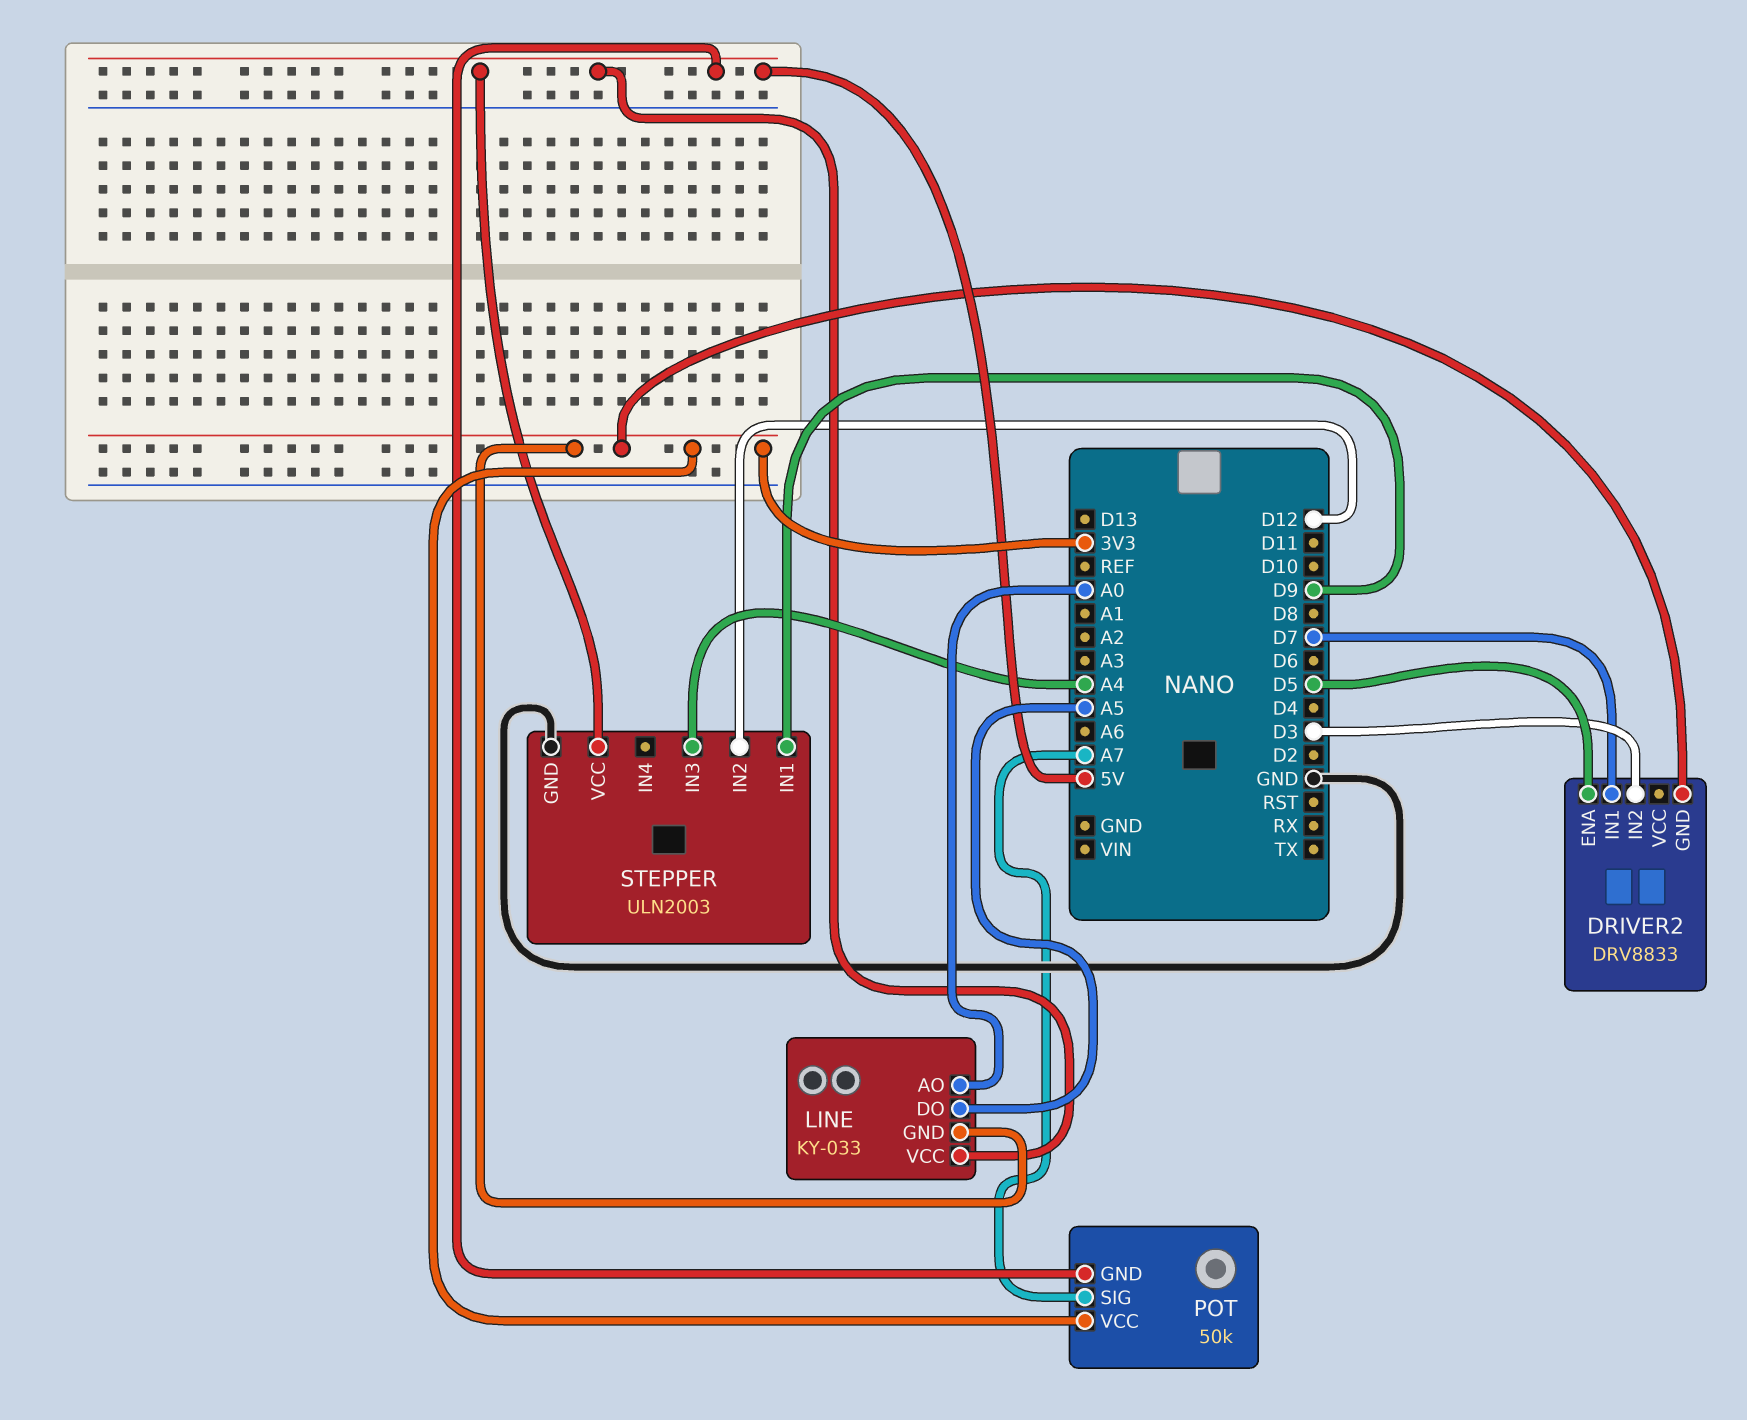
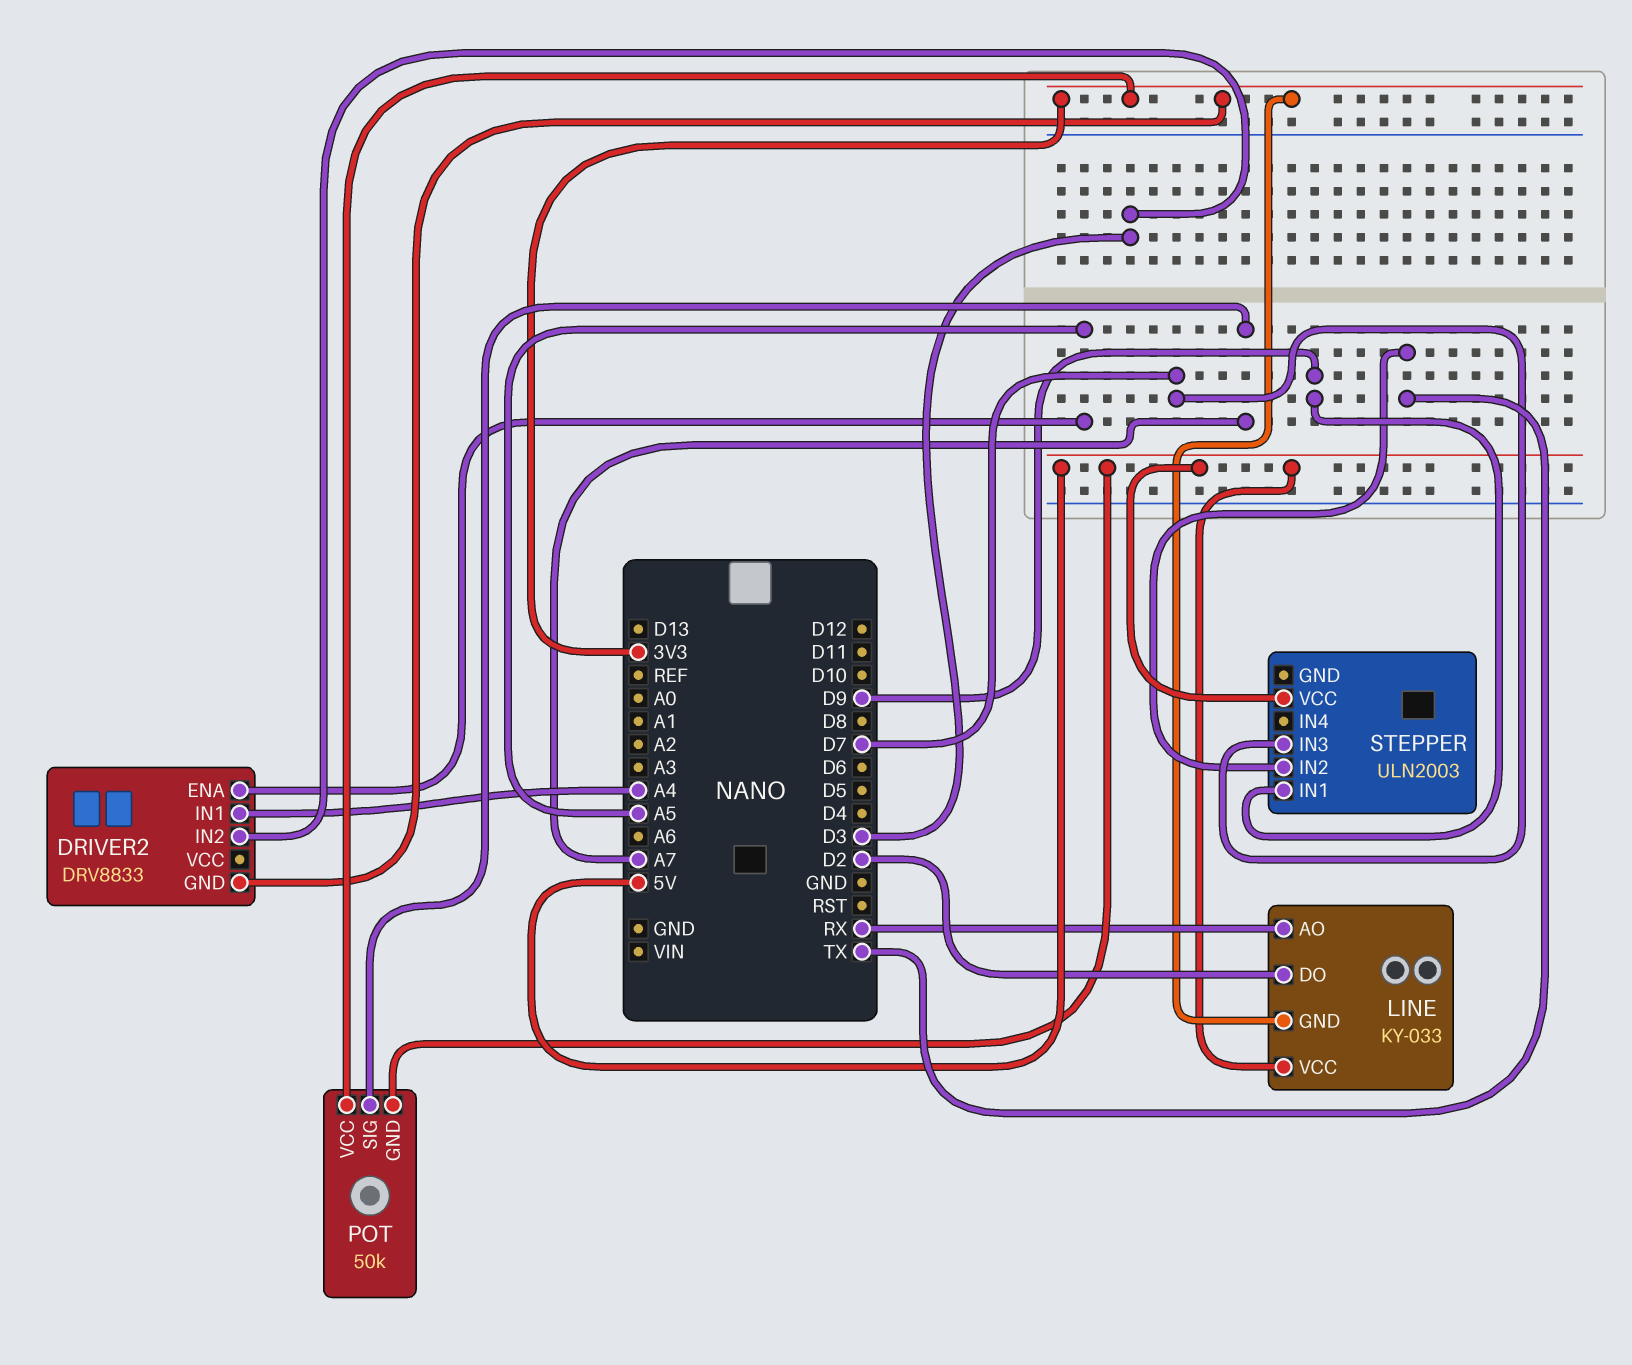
DRIVER2 pin ENA: D5 -> A5
DRIVER2 pin IN1: D7 -> A4
LINE pin AO: A0 -> RX
LINE pin DO: A5 -> D2
STEPPER pin GND: GND -> none
STEPPER pin IN2: D12 -> TX
STEPPER pin IN3: A4 -> D7

